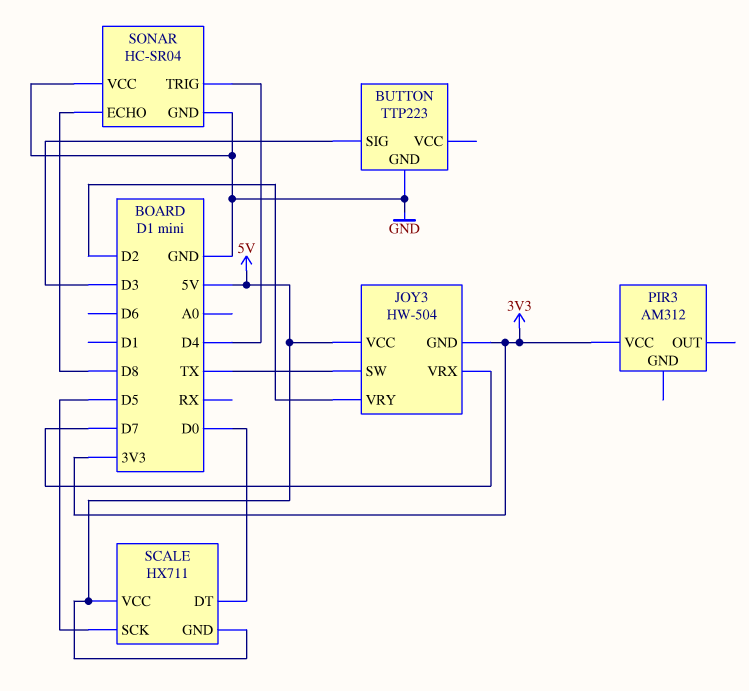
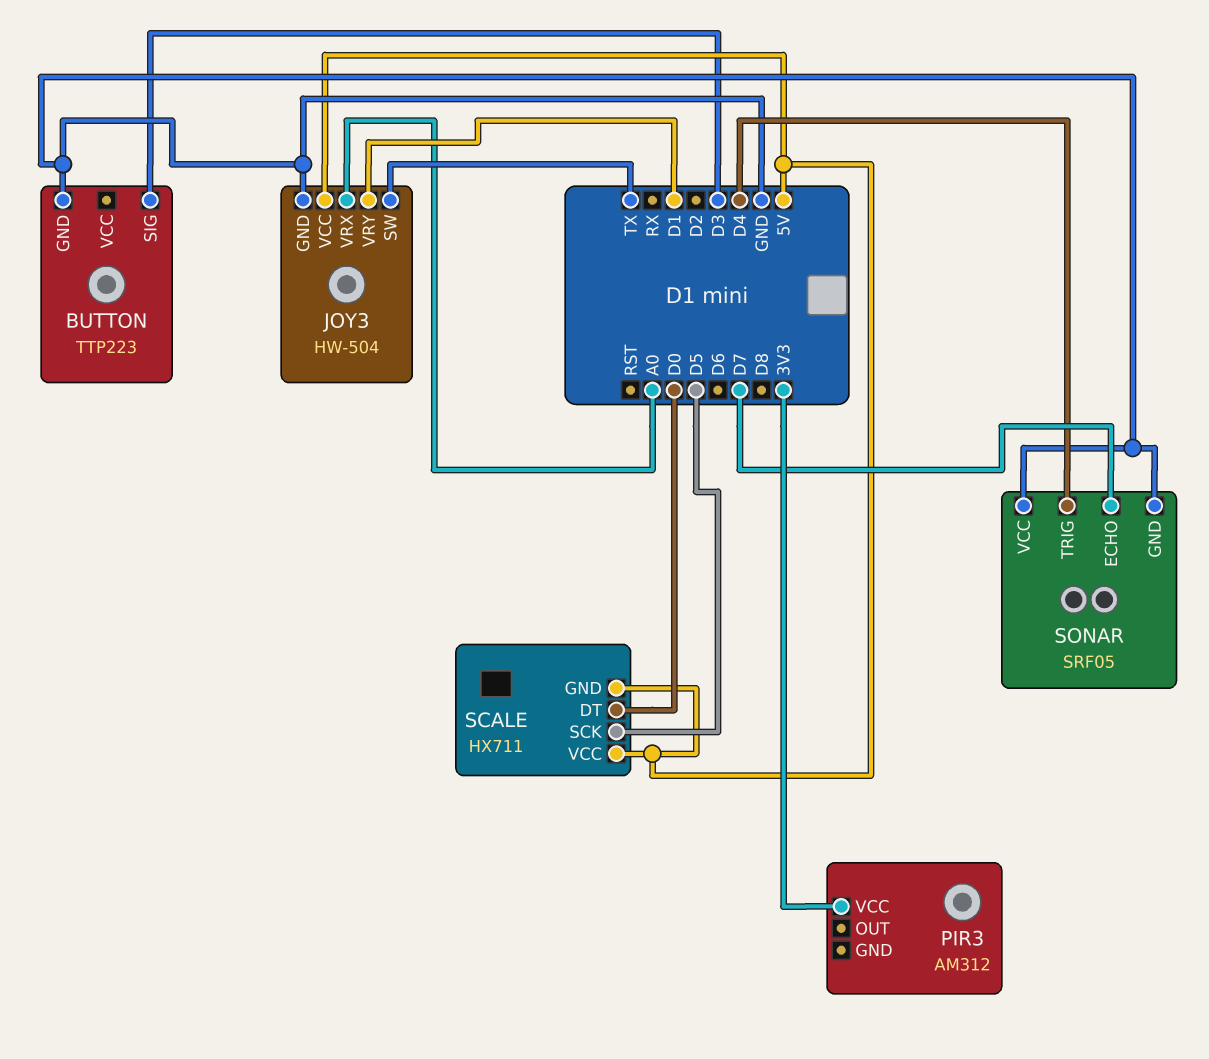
JOY3 pin GND: 3V3 -> GND
JOY3 pin VRX: D7 -> A0
JOY3 pin VRY: D2 -> D1
SONAR: HC-SR04 -> SRF05
SONAR pin ECHO: D8 -> D7

